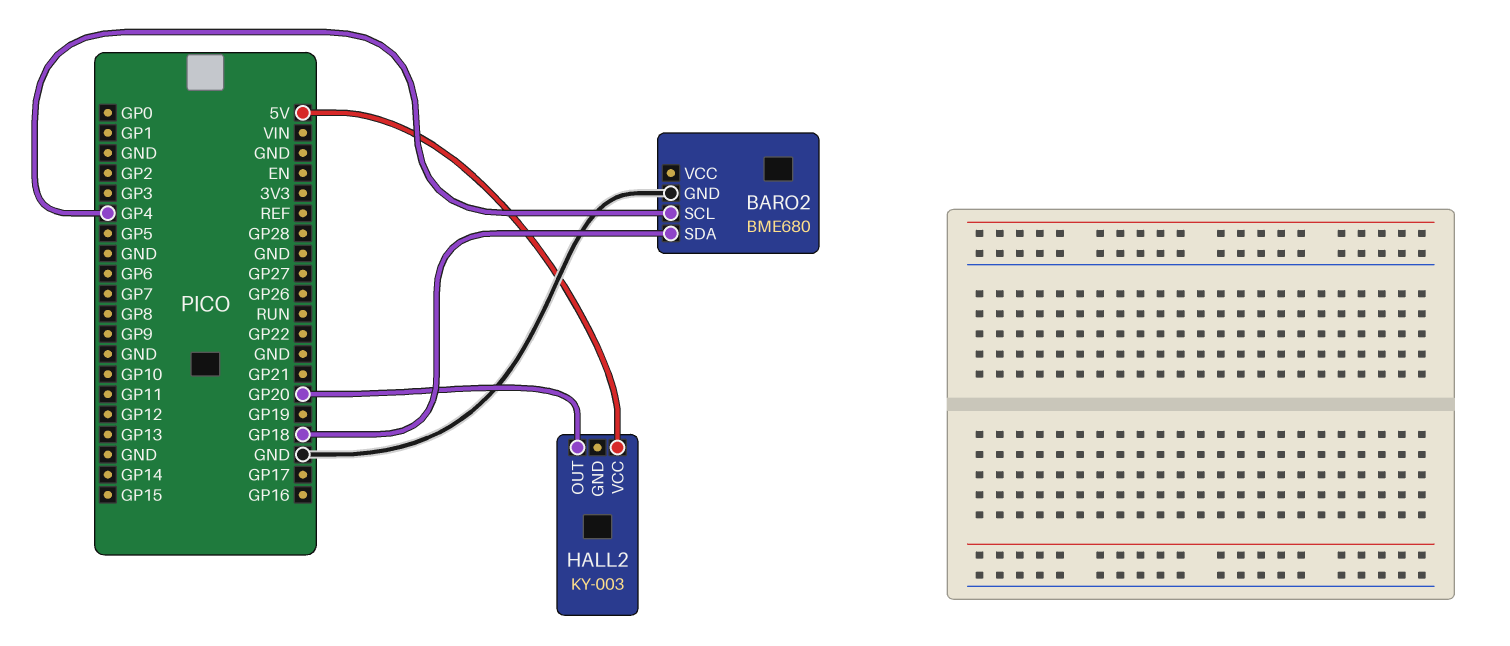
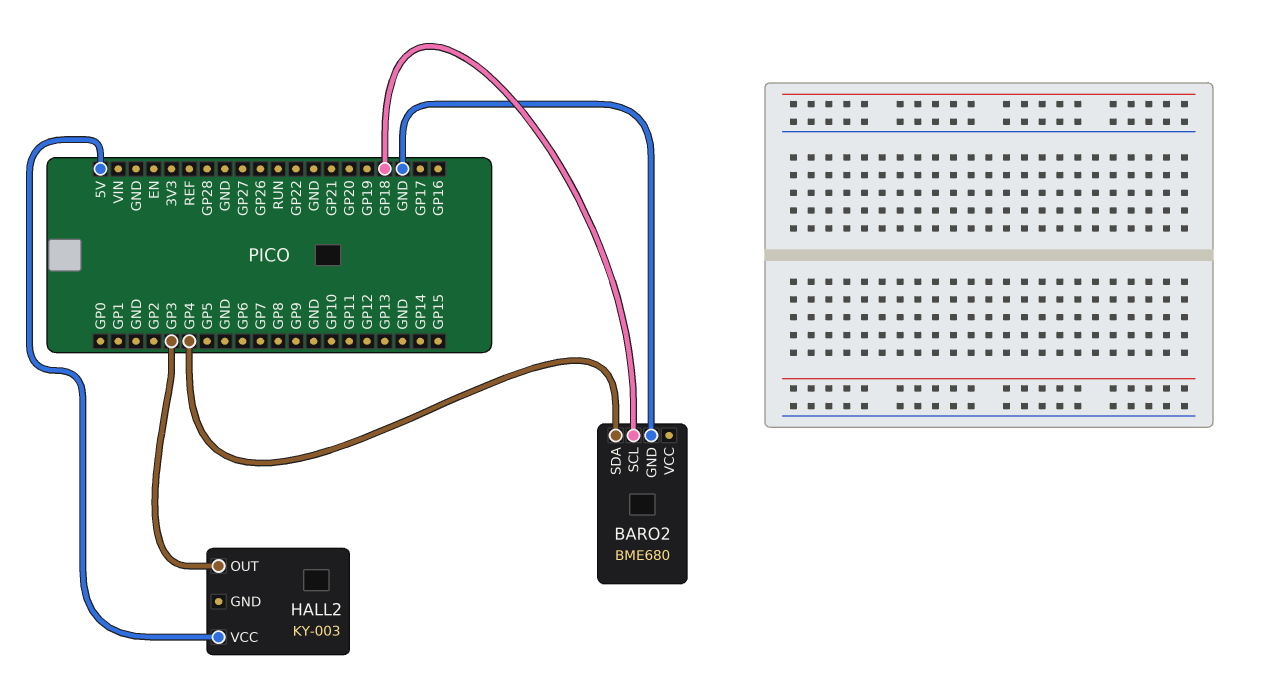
BARO2 pin SCL: GP4 -> GP18
BARO2 pin SDA: GP18 -> GP4
HALL2 pin OUT: GP20 -> GP3

